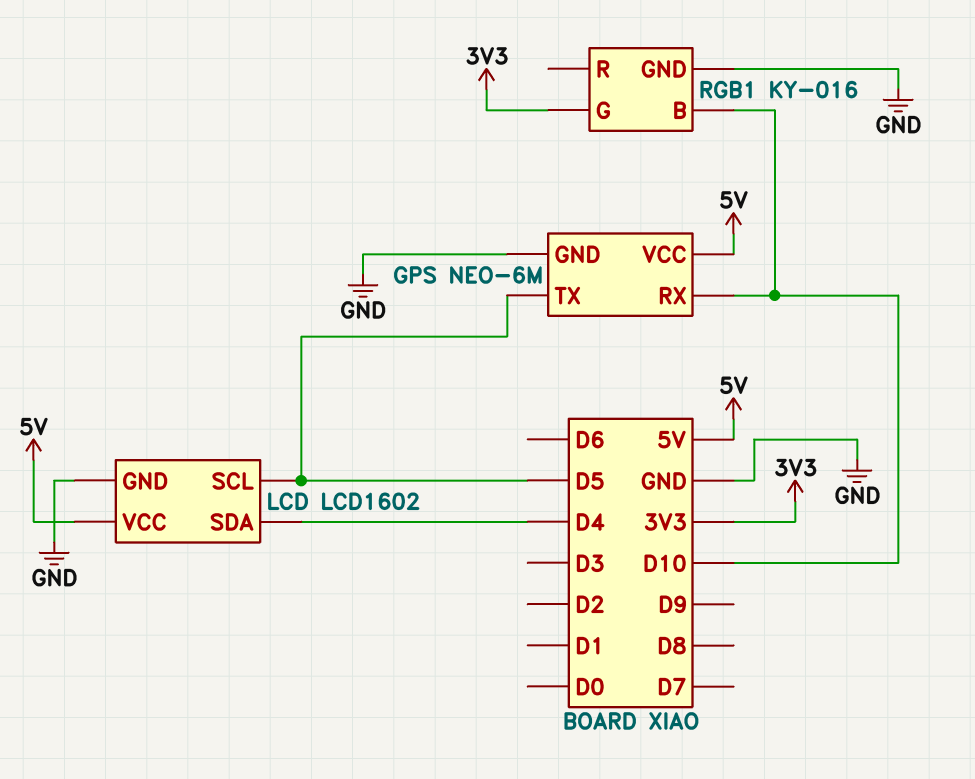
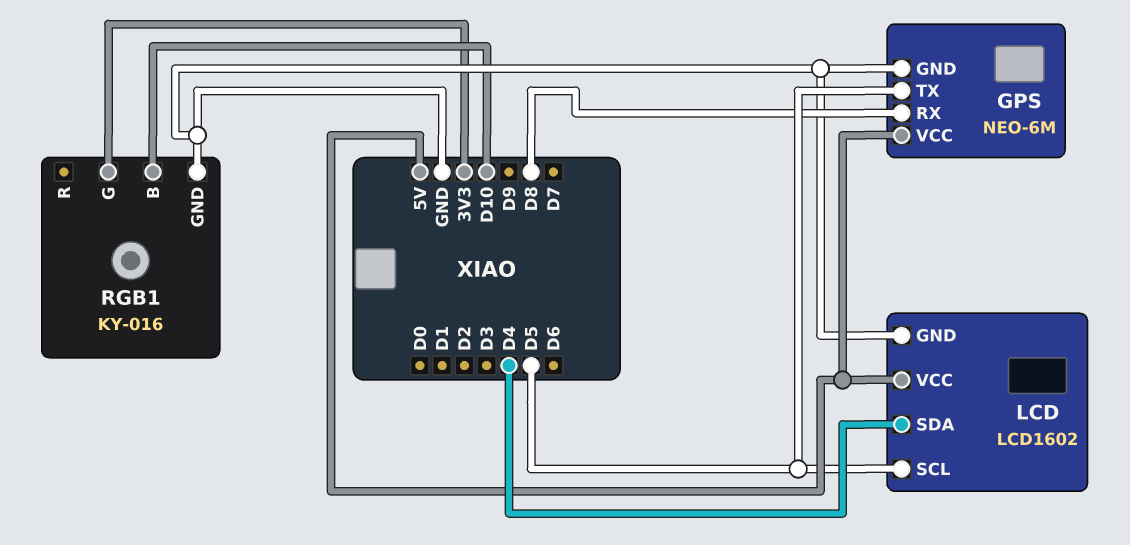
GPS pin RX: D10 -> D8

